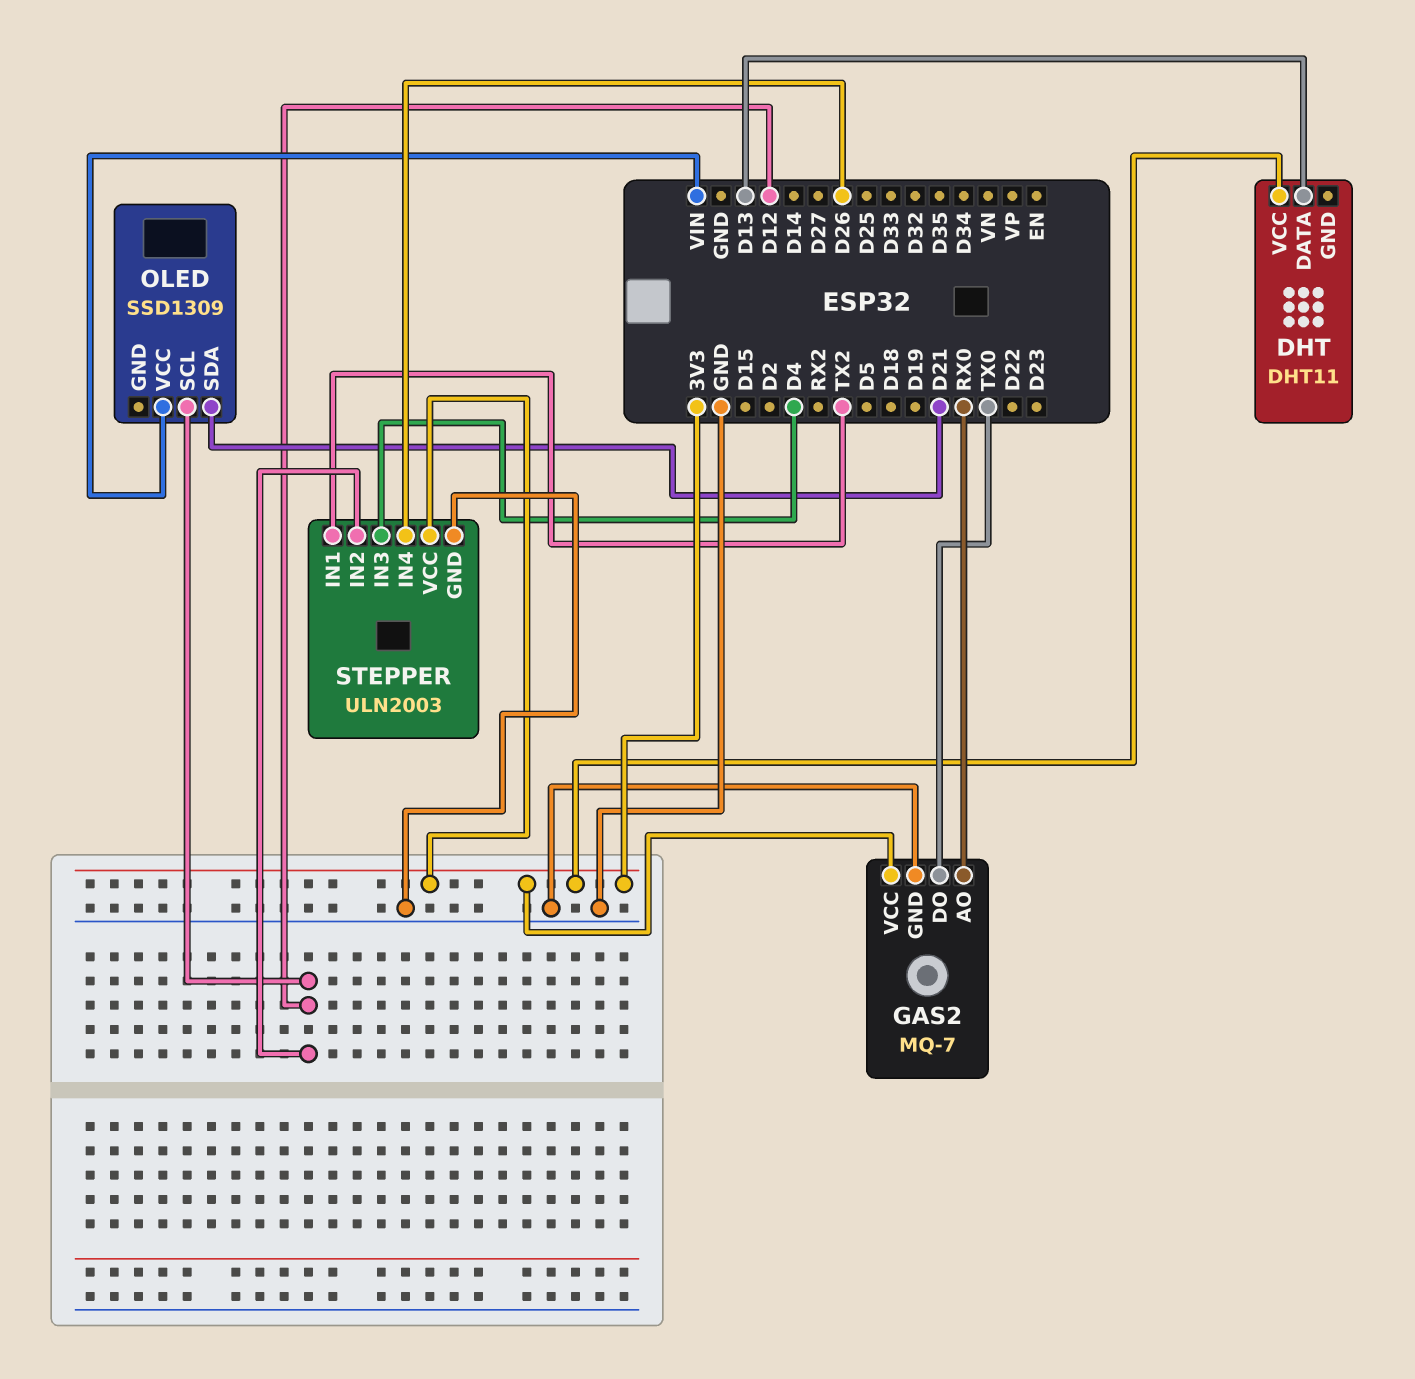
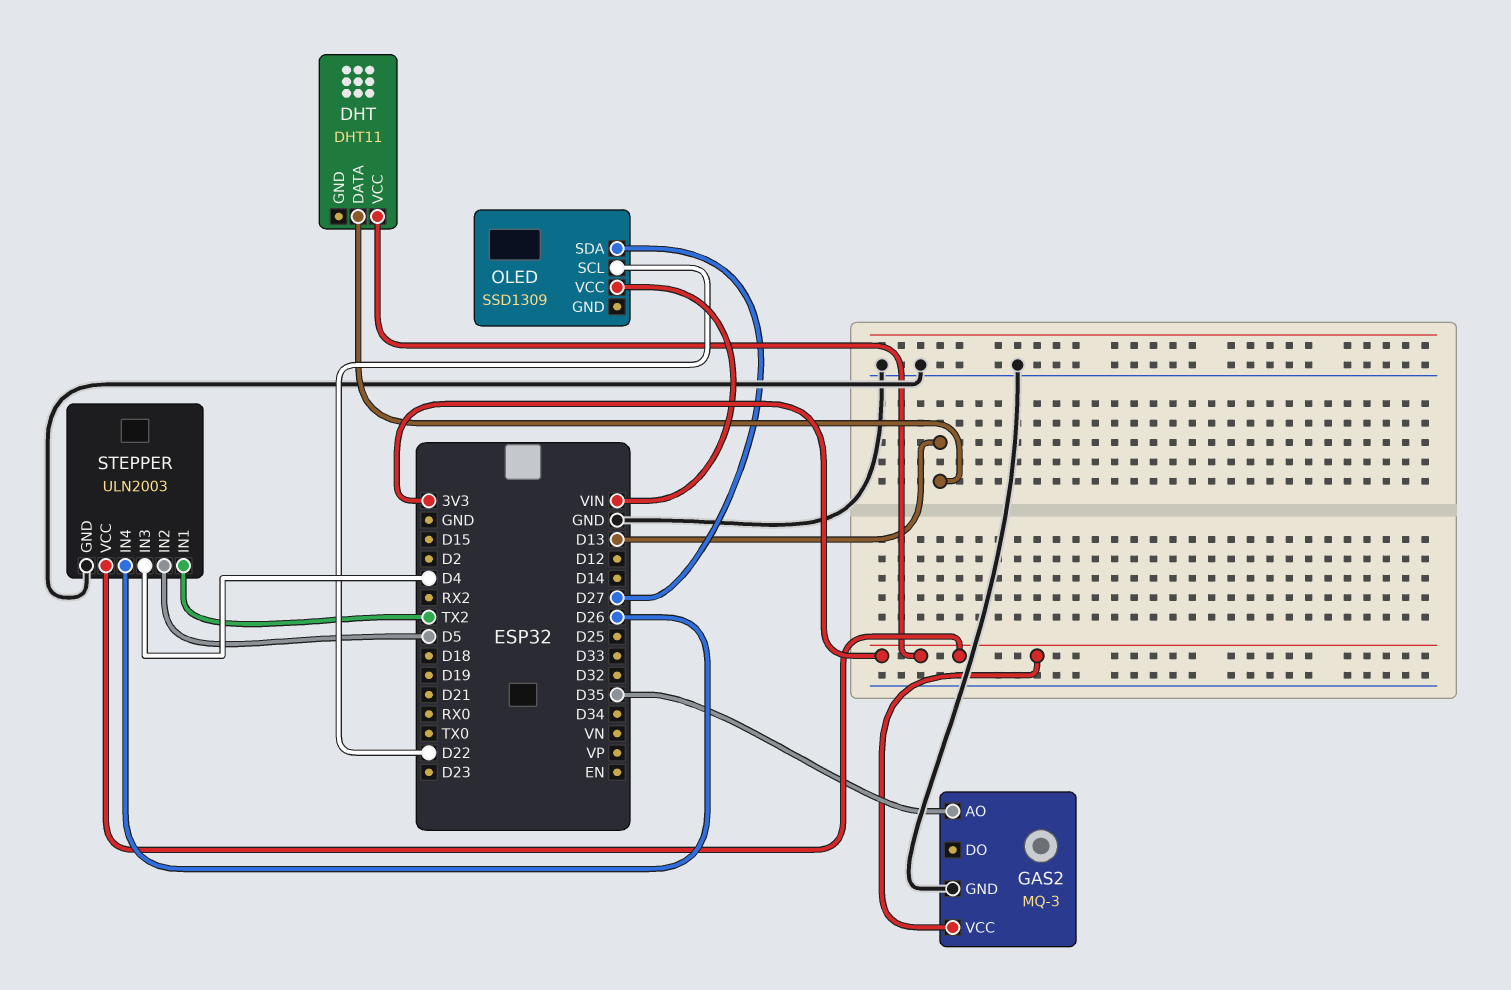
GAS2: MQ-7 -> MQ-3
GAS2 pin AO: RX0 -> D35
GAS2 pin DO: TX0 -> none
OLED pin SCL: D12 -> D22
OLED pin SDA: D21 -> D27
STEPPER pin IN2: D12 -> D5

